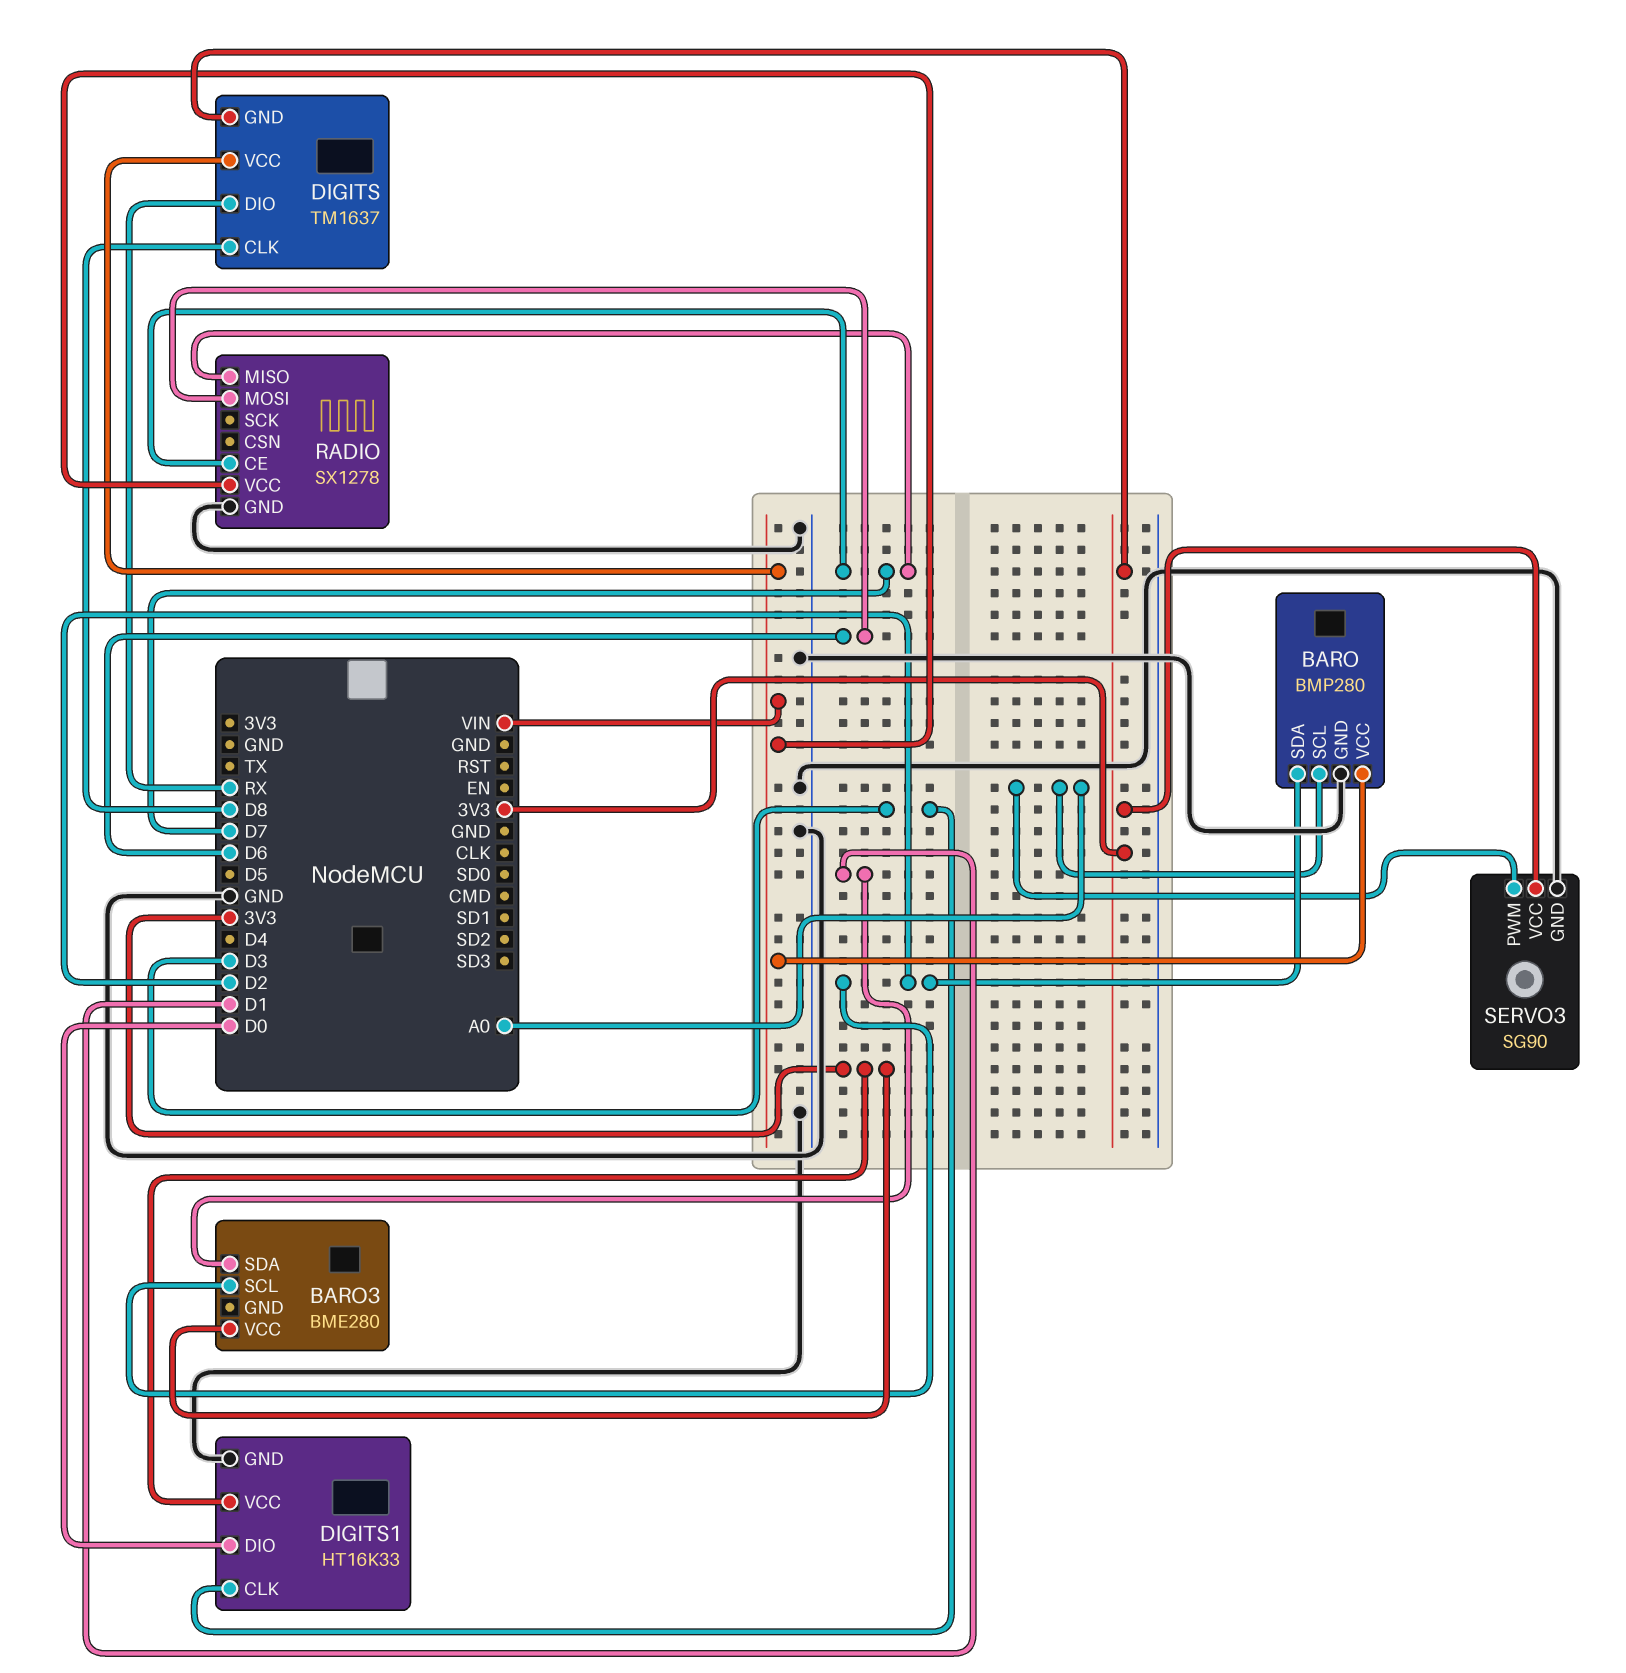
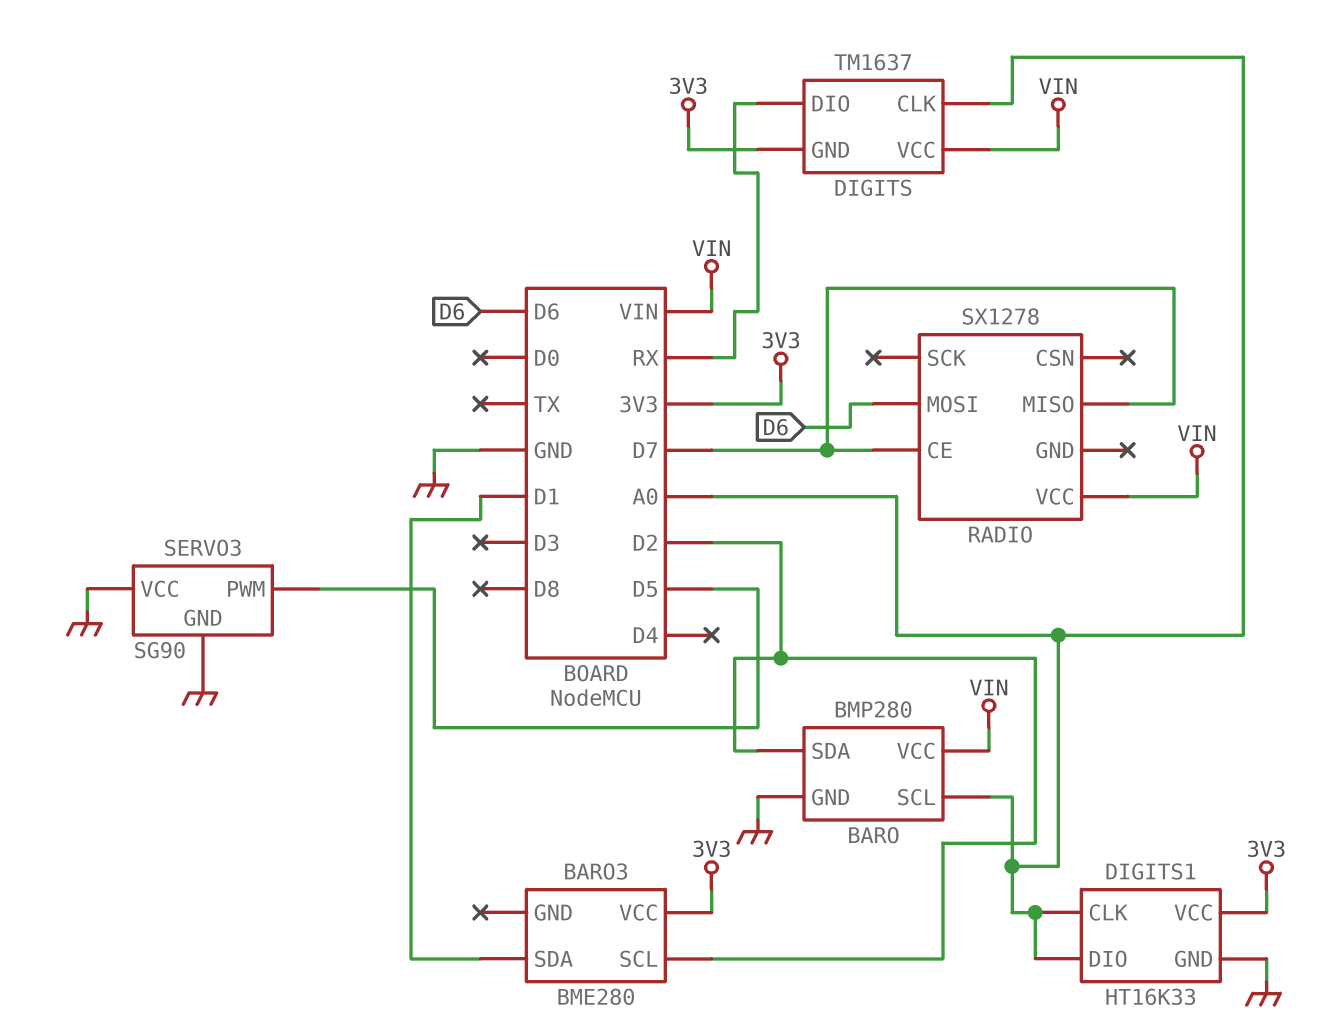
DIGITS pin CLK: D8 -> A0
DIGITS1 pin CLK: D3 -> A0
DIGITS1 pin DIO: D0 -> A0
RADIO pin GND: GND -> none
SERVO3 pin PWM: A0 -> D5
SERVO3 pin VCC: 3V3 -> GND

